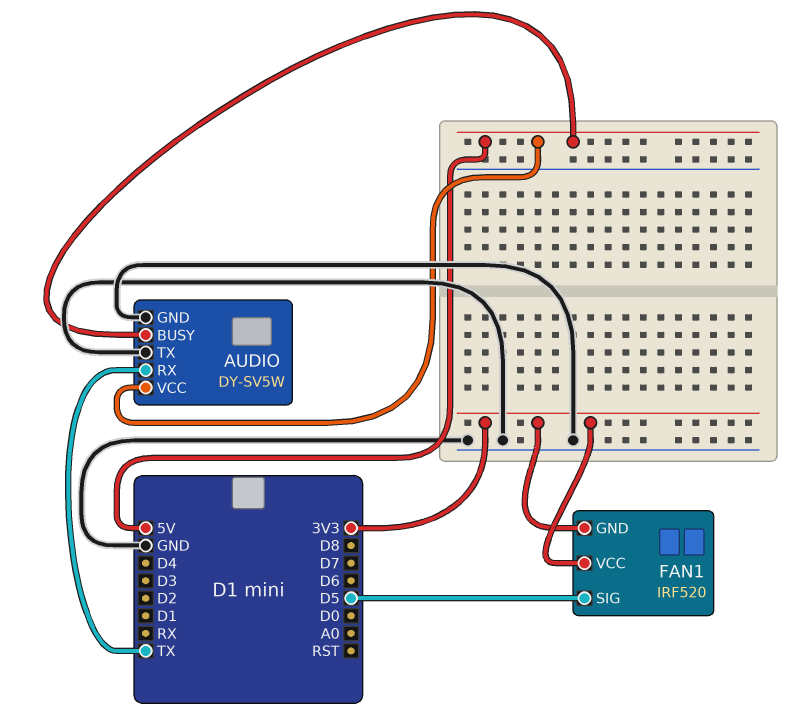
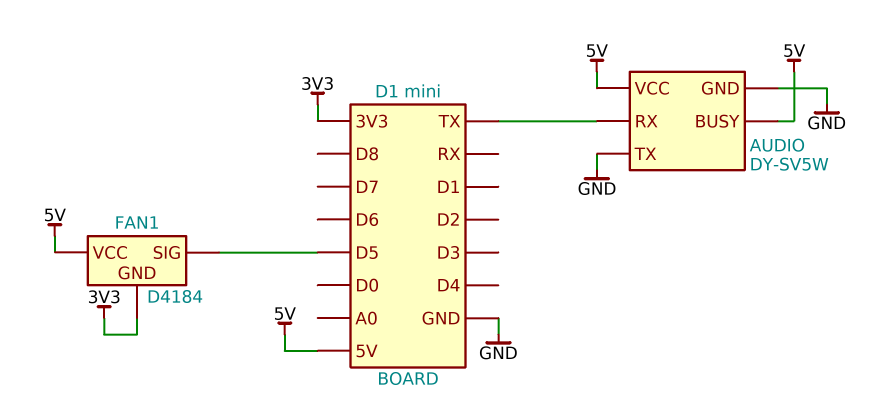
FAN1: IRF520 -> D4184
FAN1 pin VCC: 3V3 -> 5V

